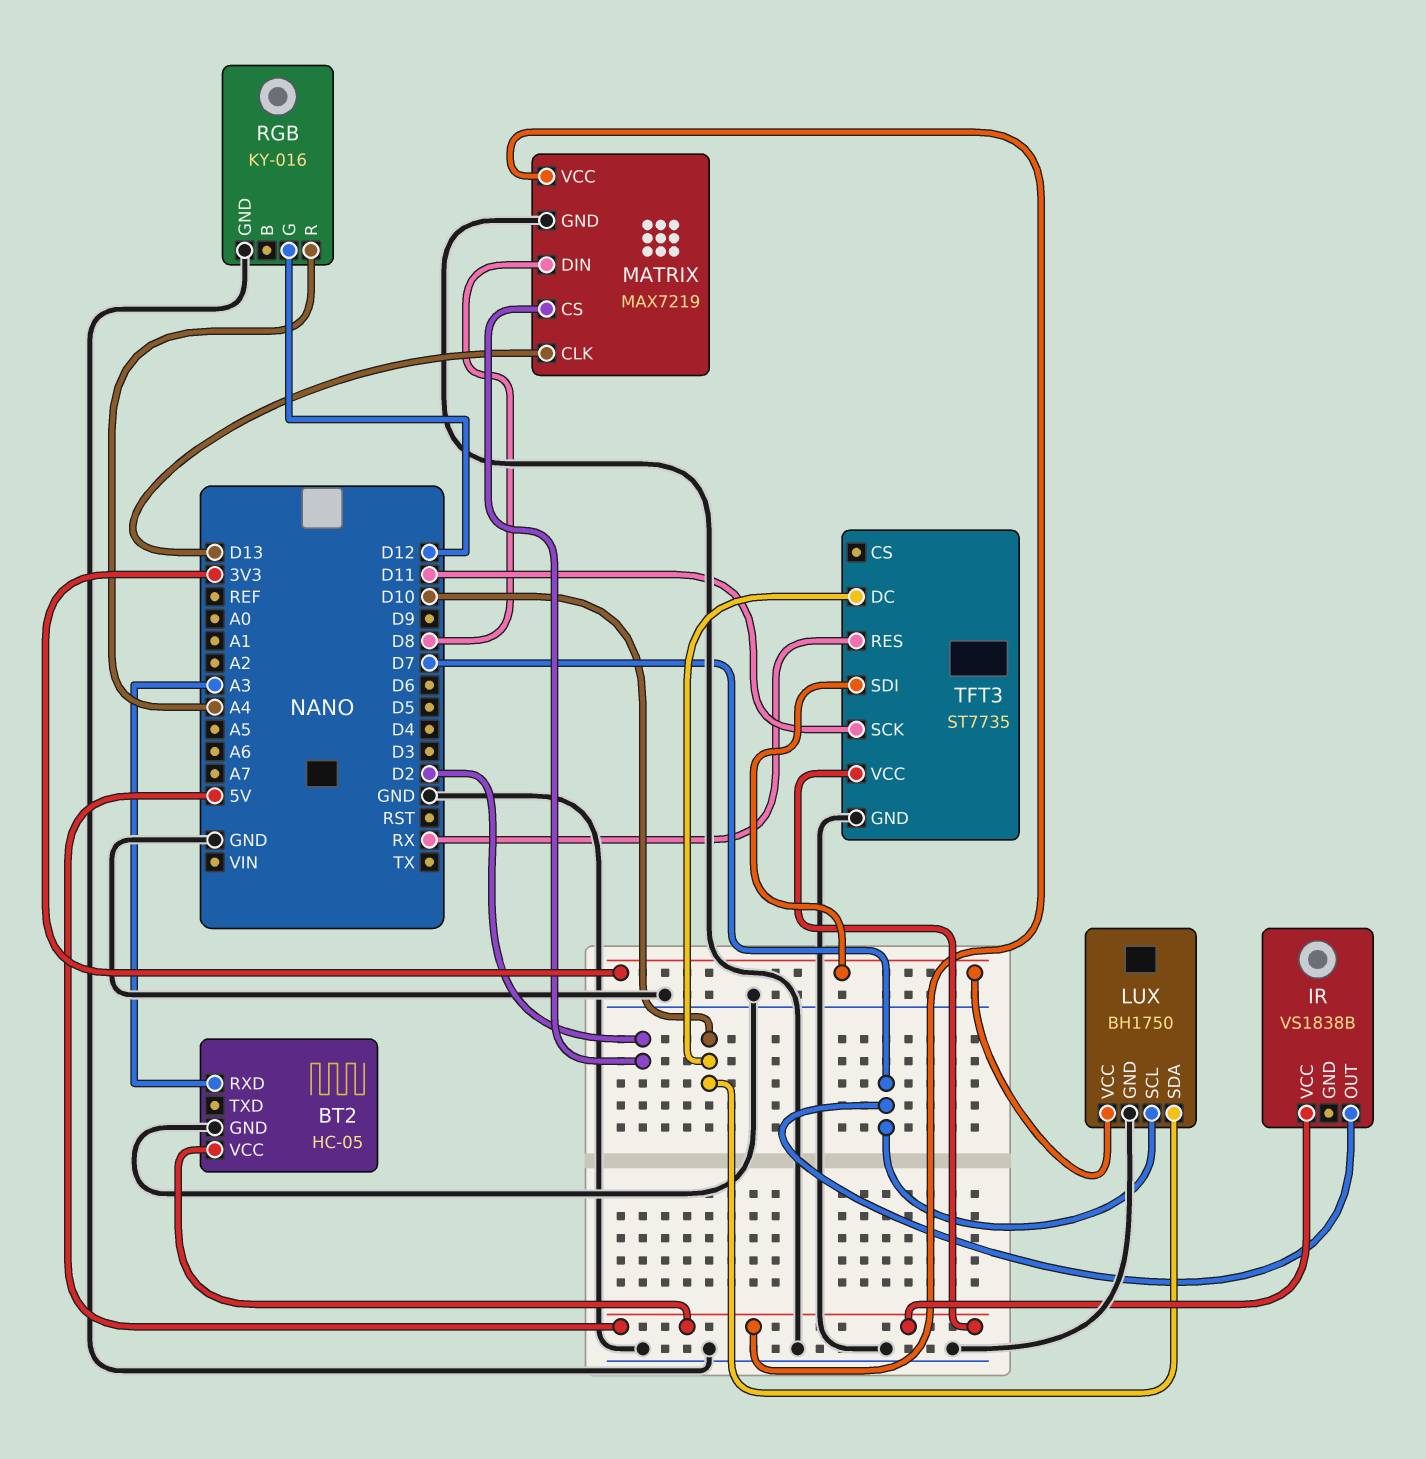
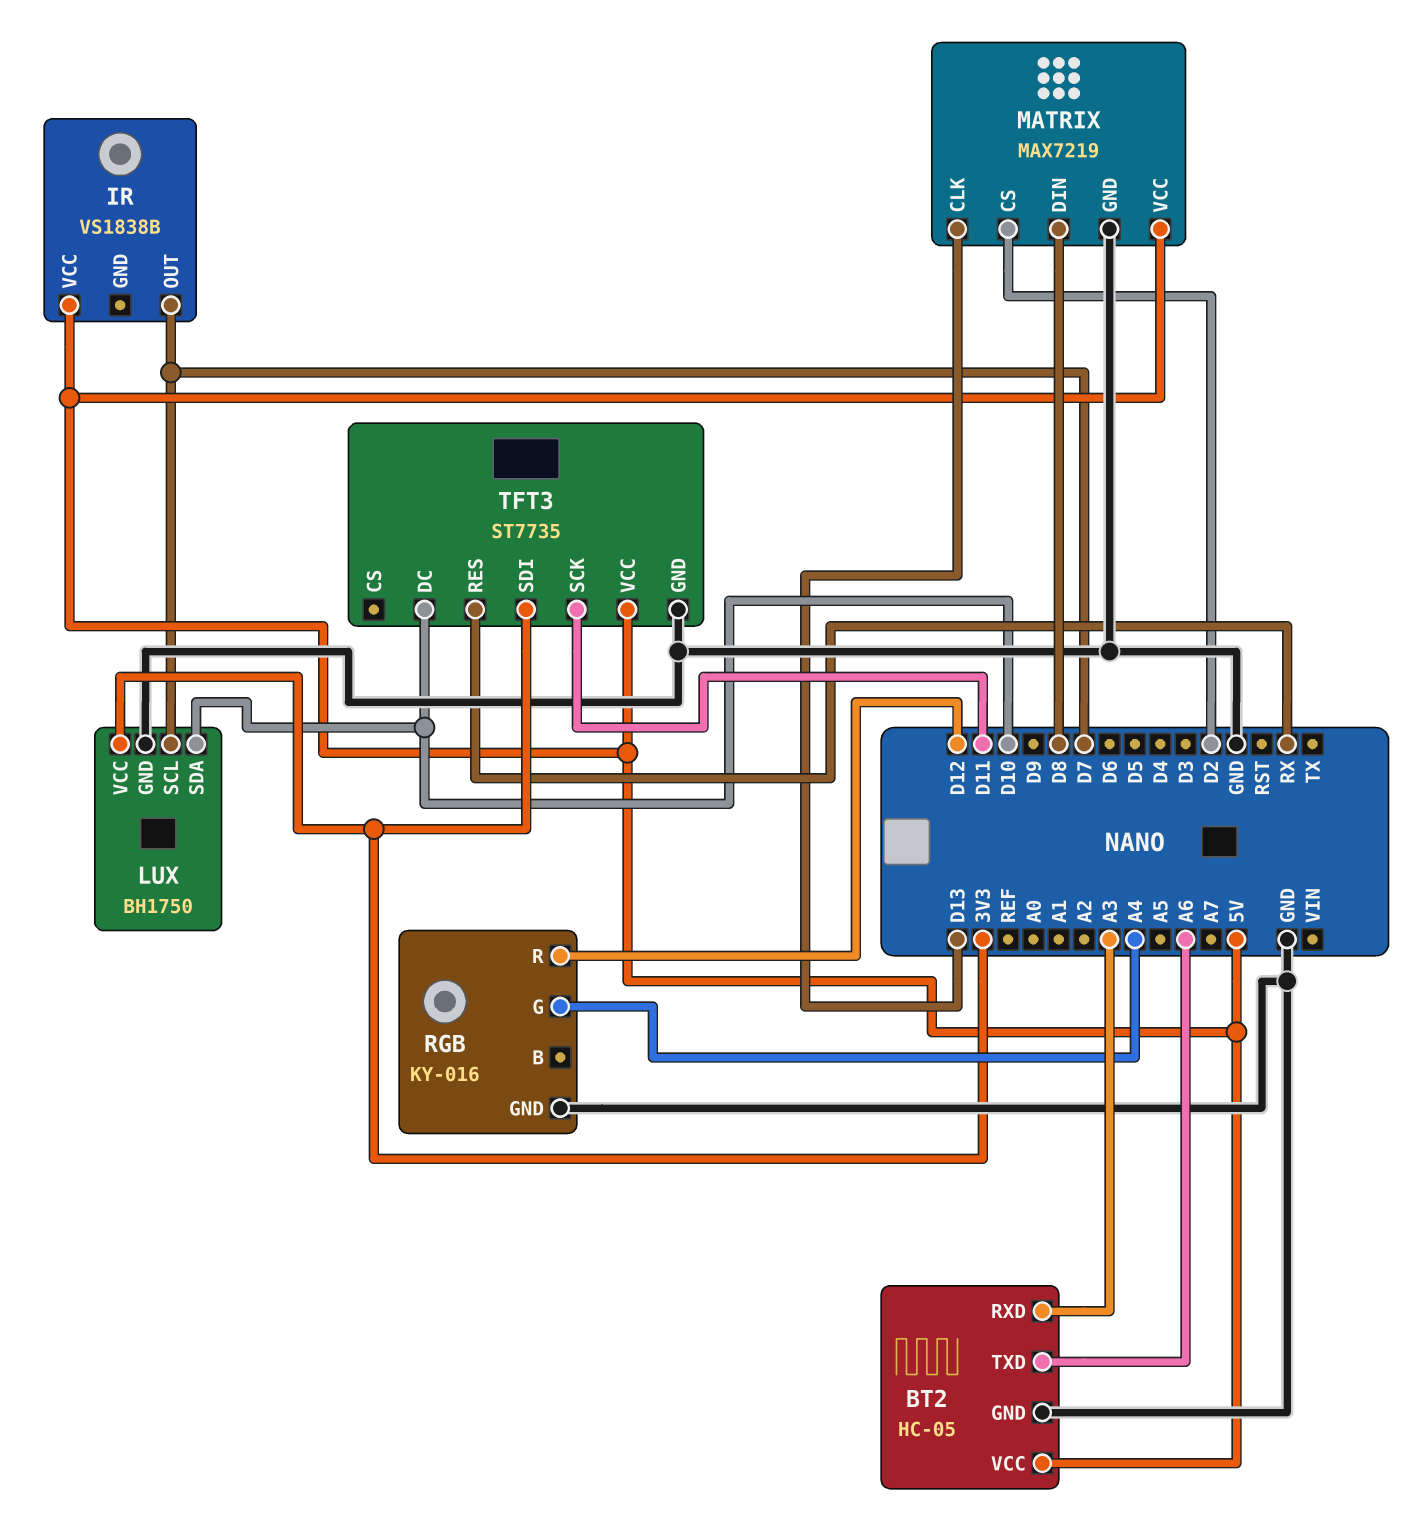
BT2 pin TXD: none -> A6
RGB pin G: D12 -> A4
RGB pin R: A4 -> D12

